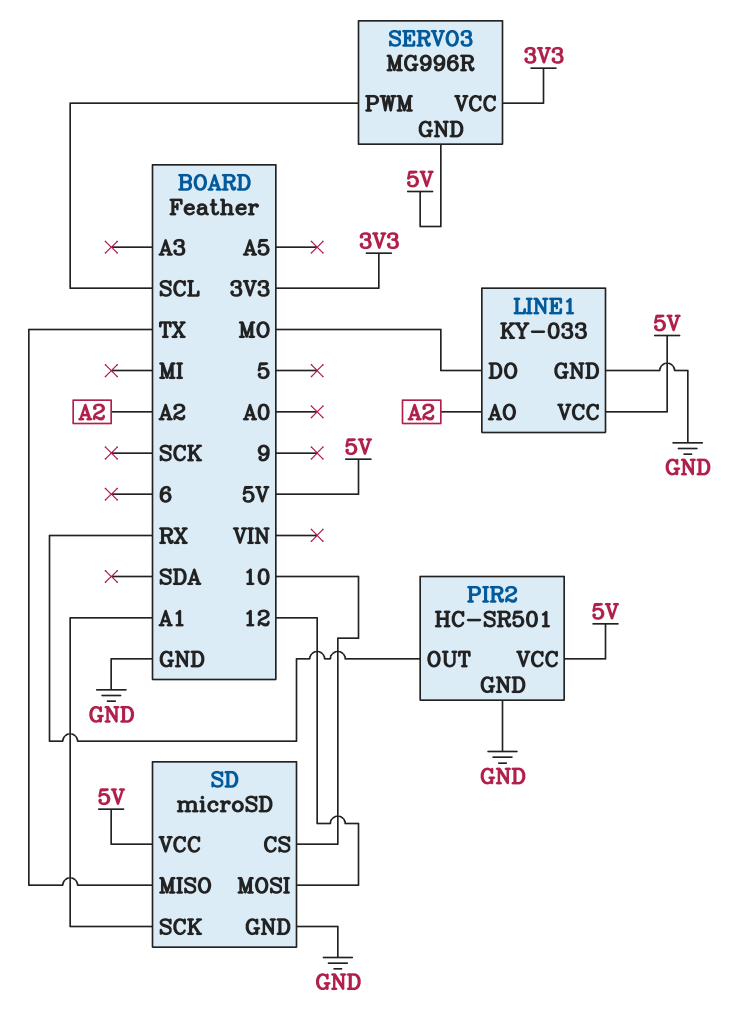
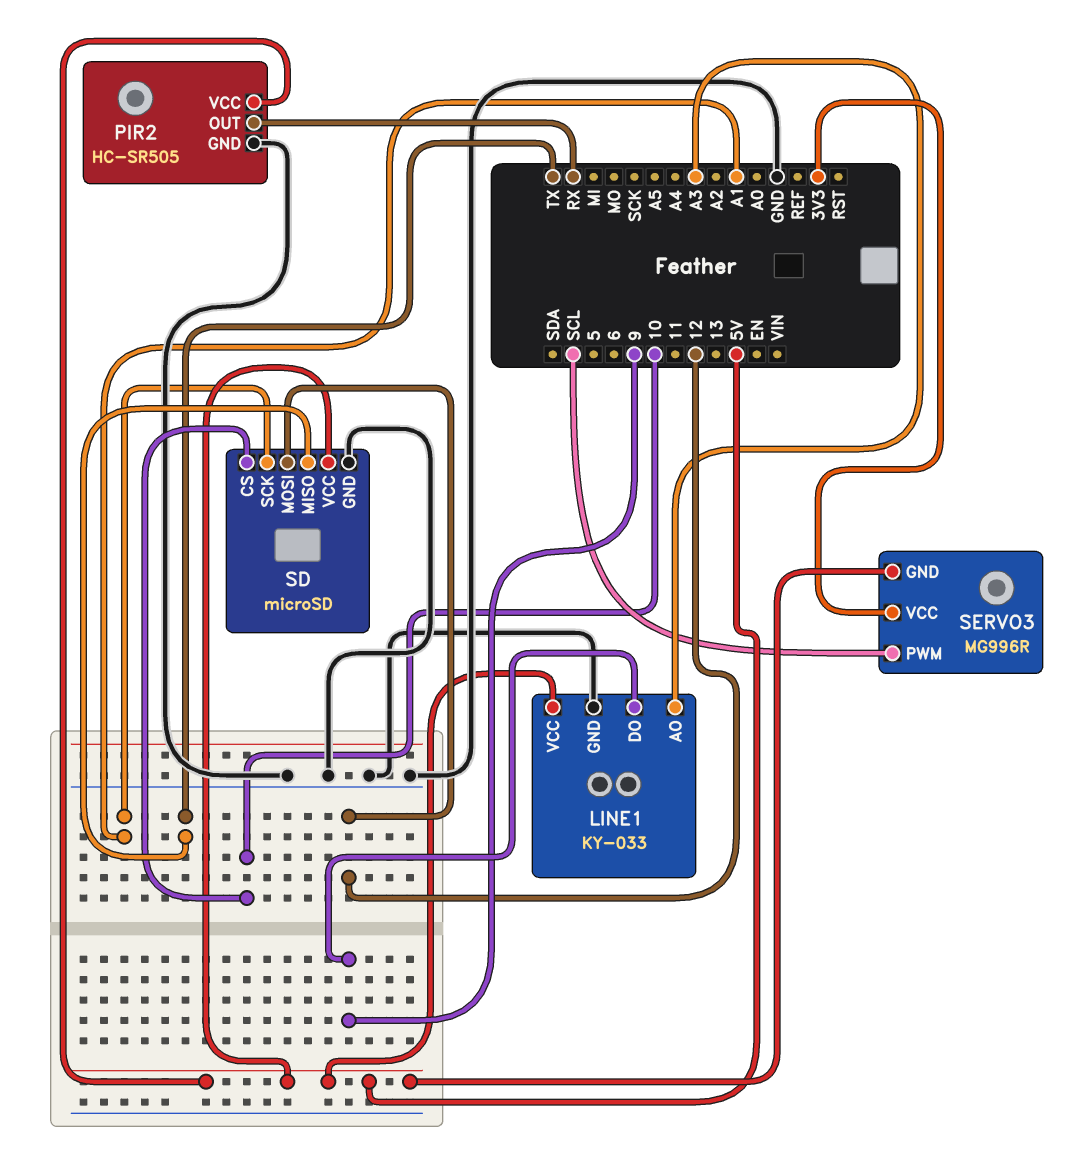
LINE1 pin AO: A2 -> A3
LINE1 pin DO: MO -> 9
PIR2: HC-SR501 -> HC-SR505

